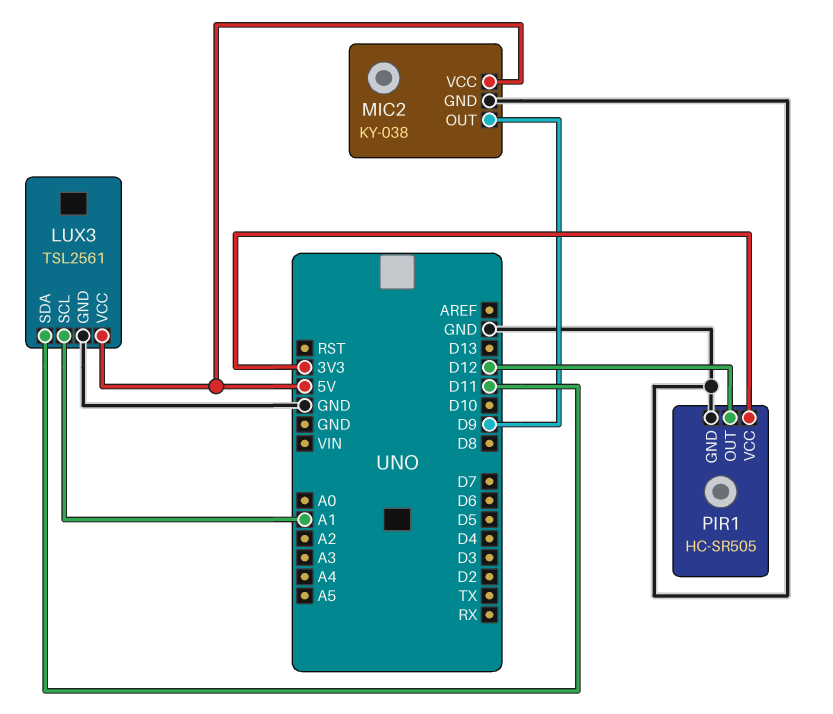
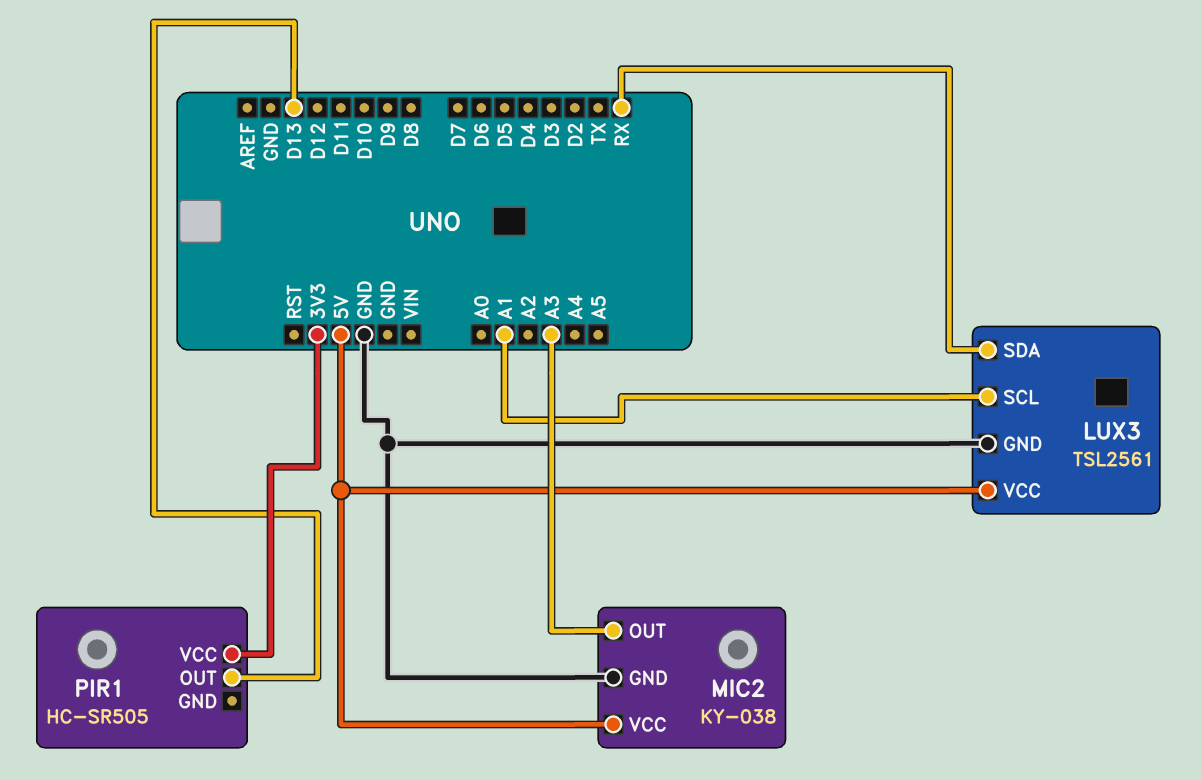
LUX3 pin SDA: D11 -> RX
MIC2 pin OUT: D9 -> A3
PIR1 pin GND: GND -> none
PIR1 pin OUT: D12 -> D13

